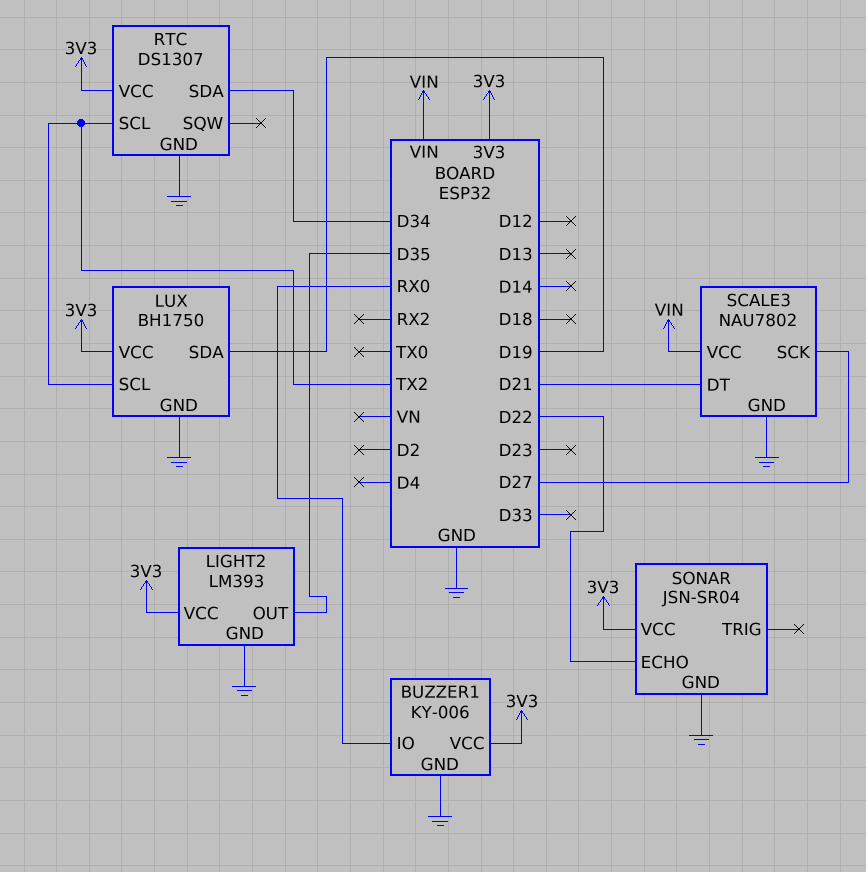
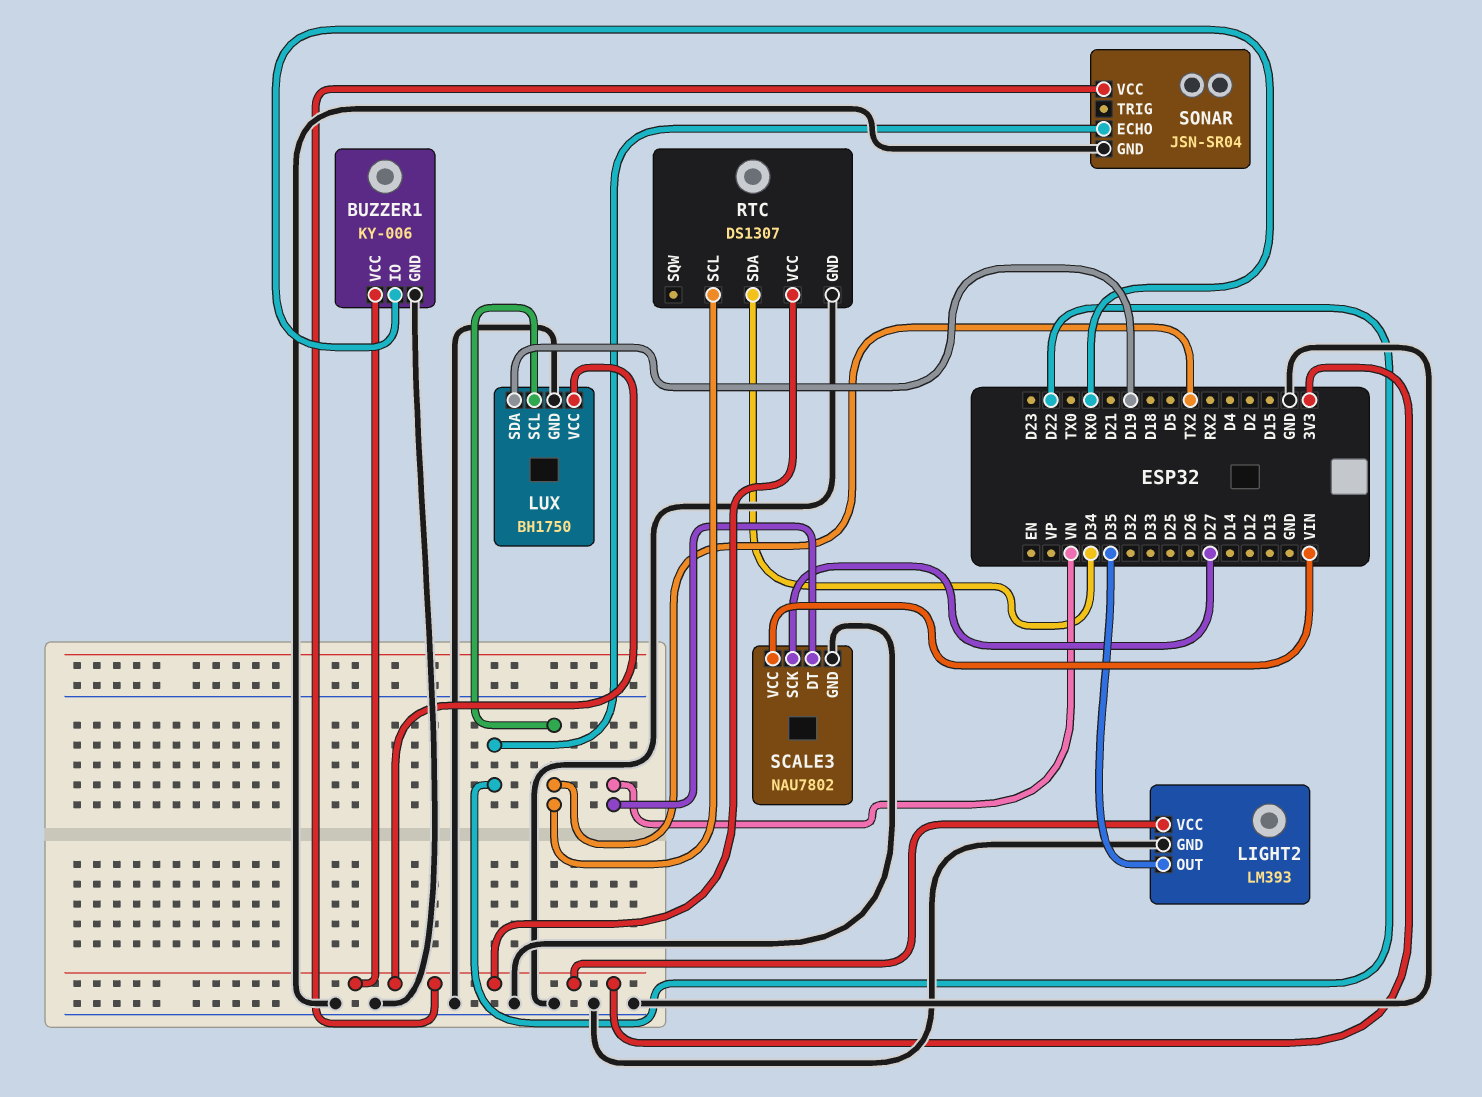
SCALE3 pin DT: D21 -> VN

